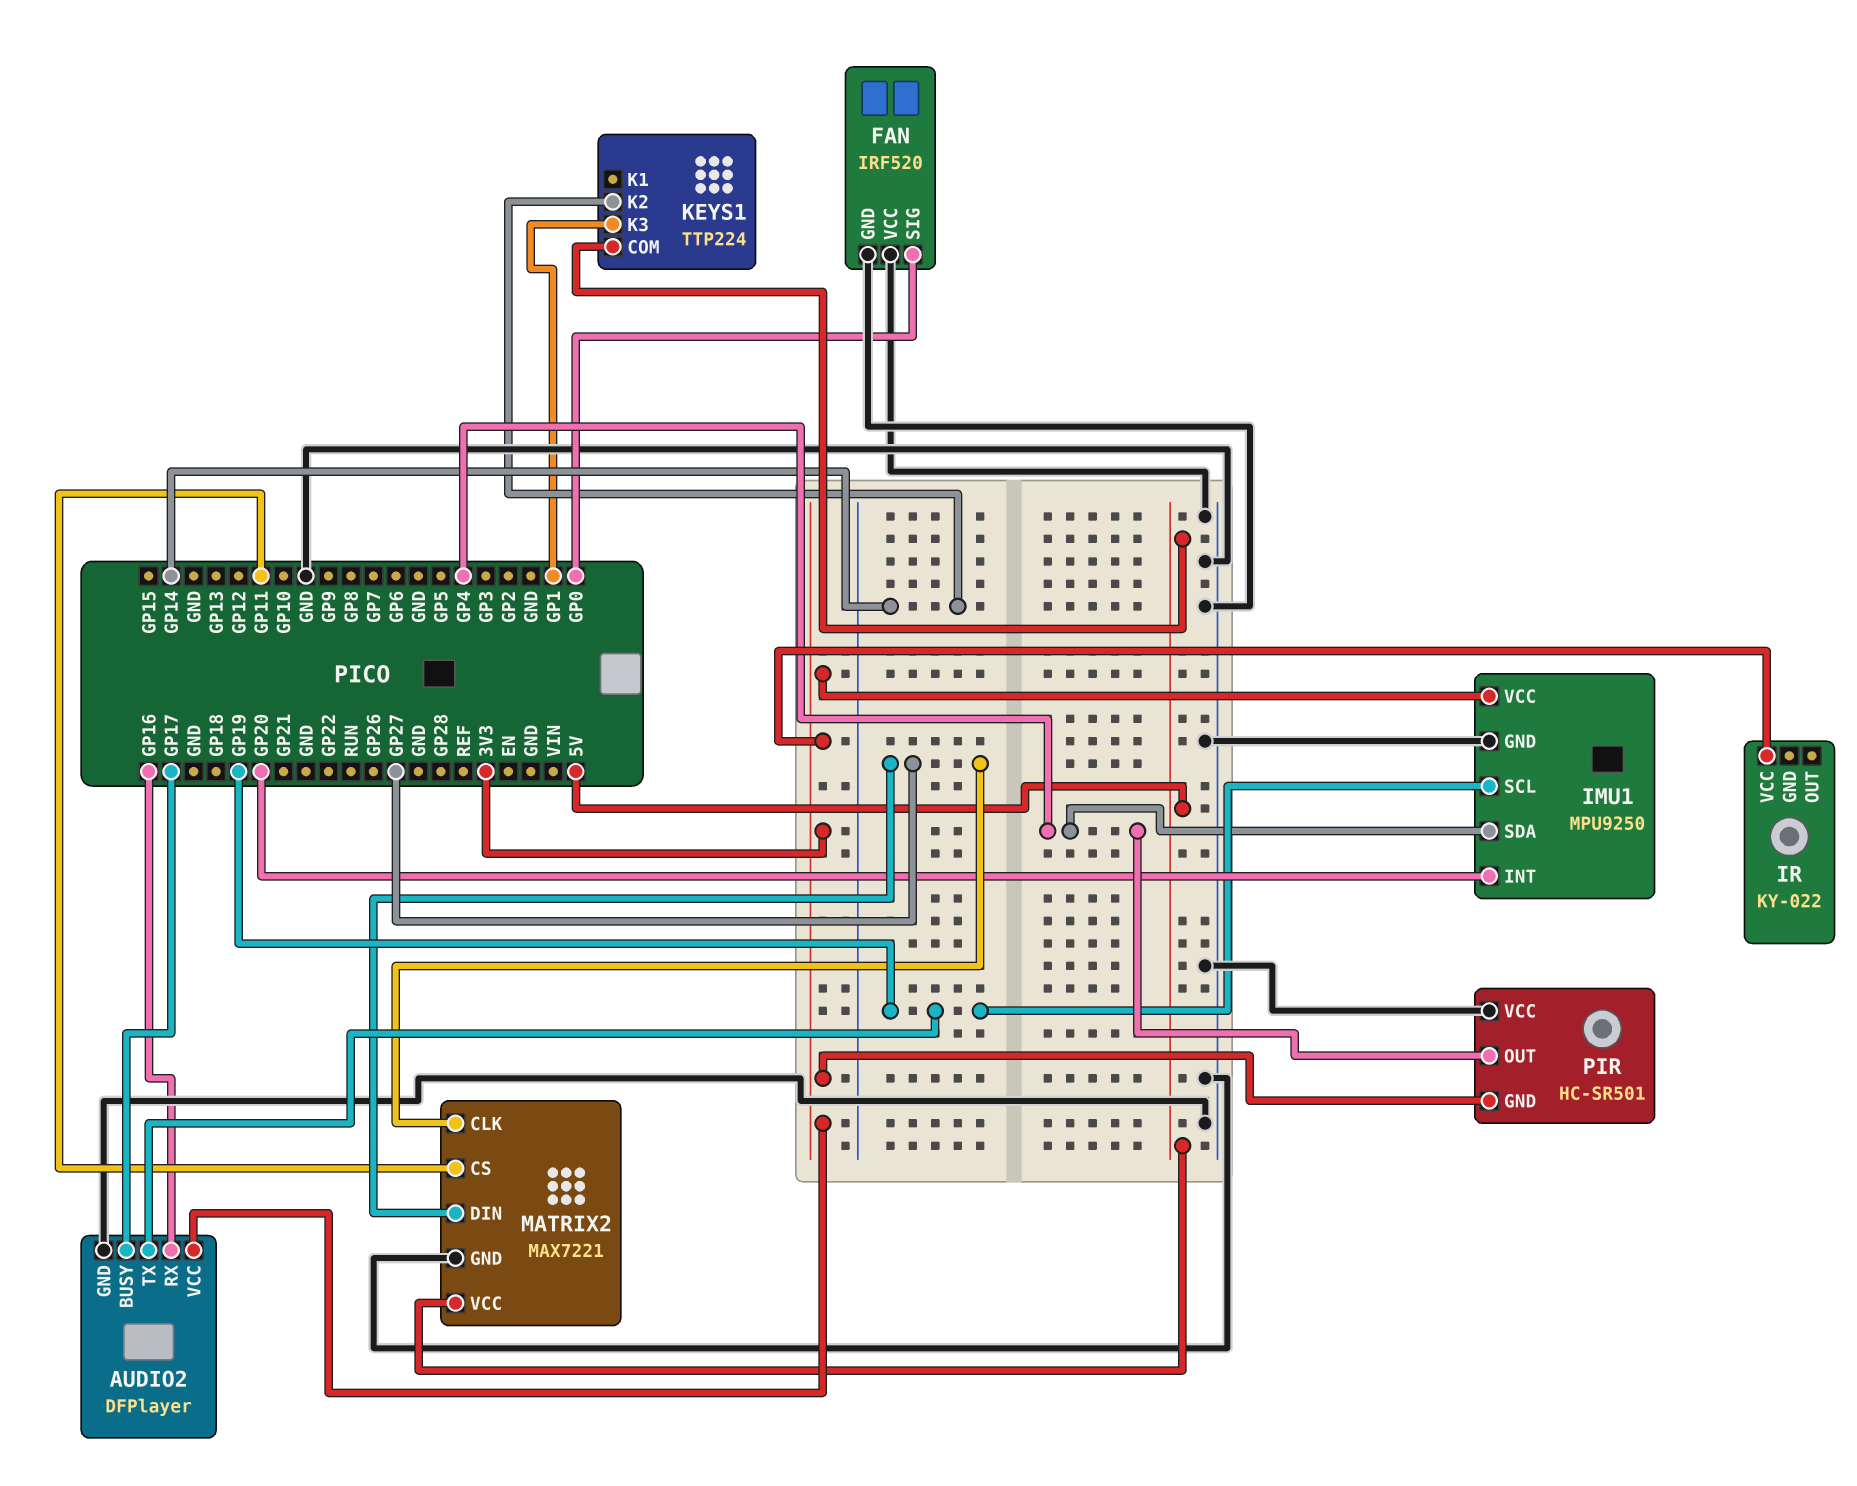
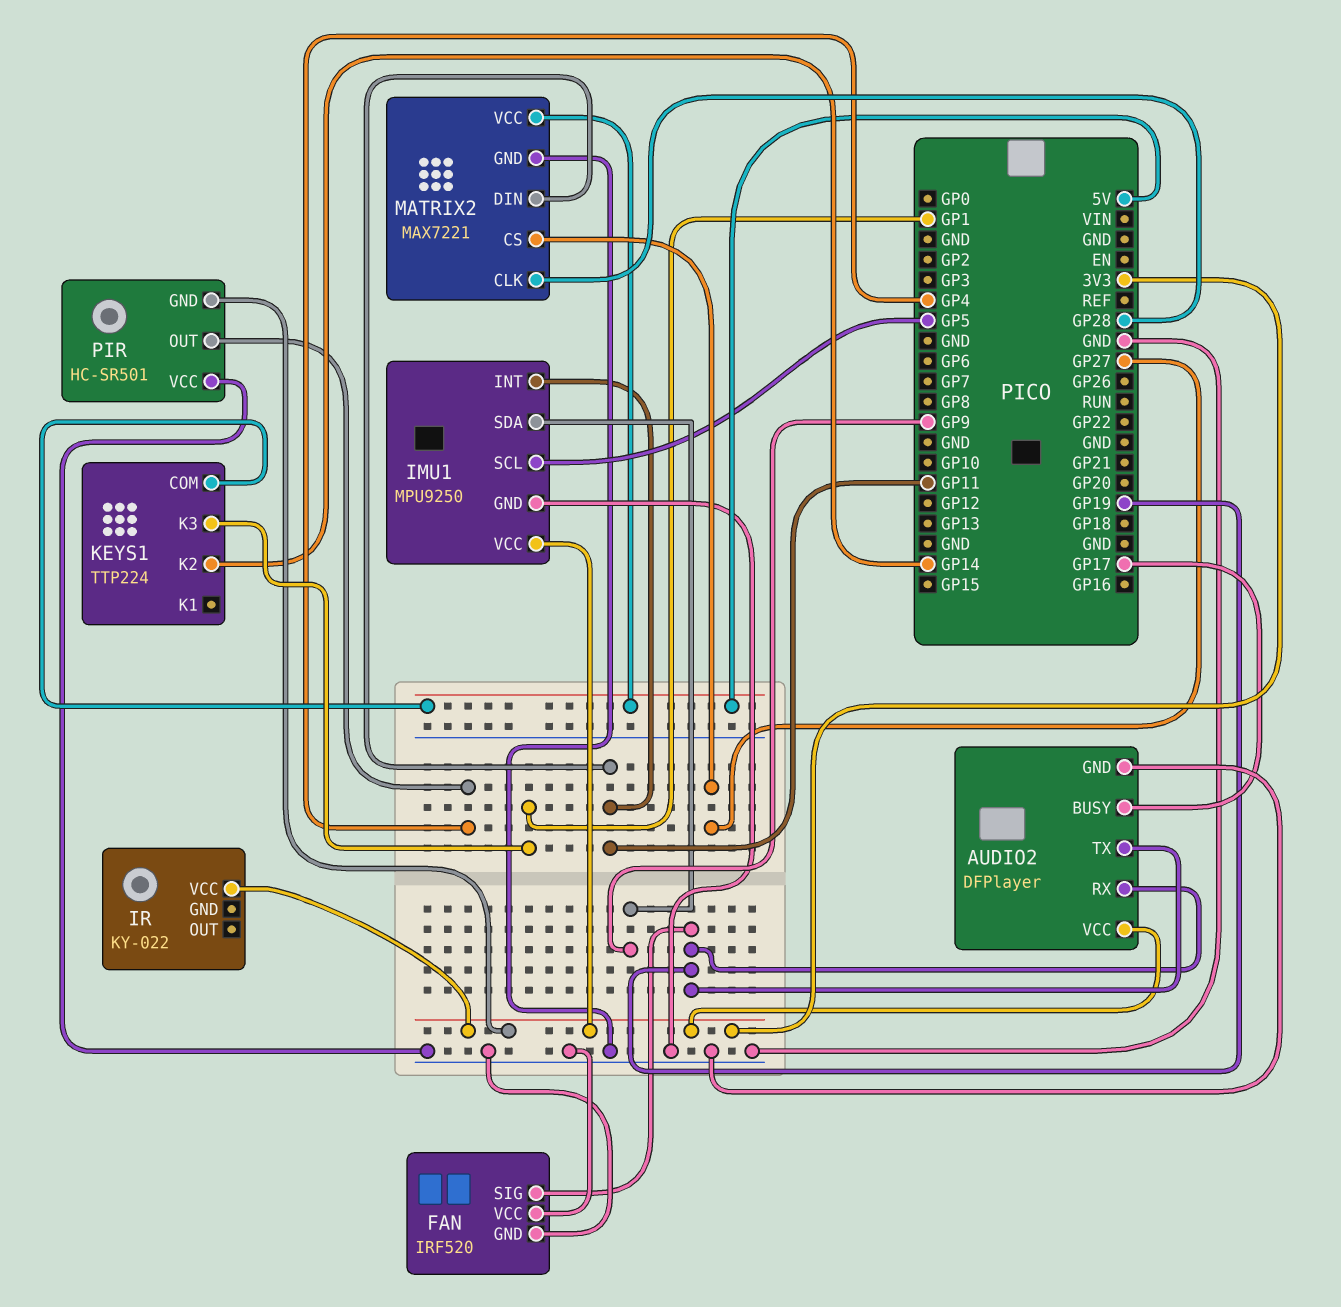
AUDIO2 pin RX: GP16 -> GP19
FAN pin SIG: GP0 -> GP19
IMU1 pin INT: GP20 -> GP11
IMU1 pin SCL: GP19 -> GP5
IMU1 pin SDA: GP4 -> GP9
MATRIX2 pin CLK: GP27 -> GP28
MATRIX2 pin CS: GP11 -> GP27
MATRIX2 pin DIN: GP27 -> GP11

